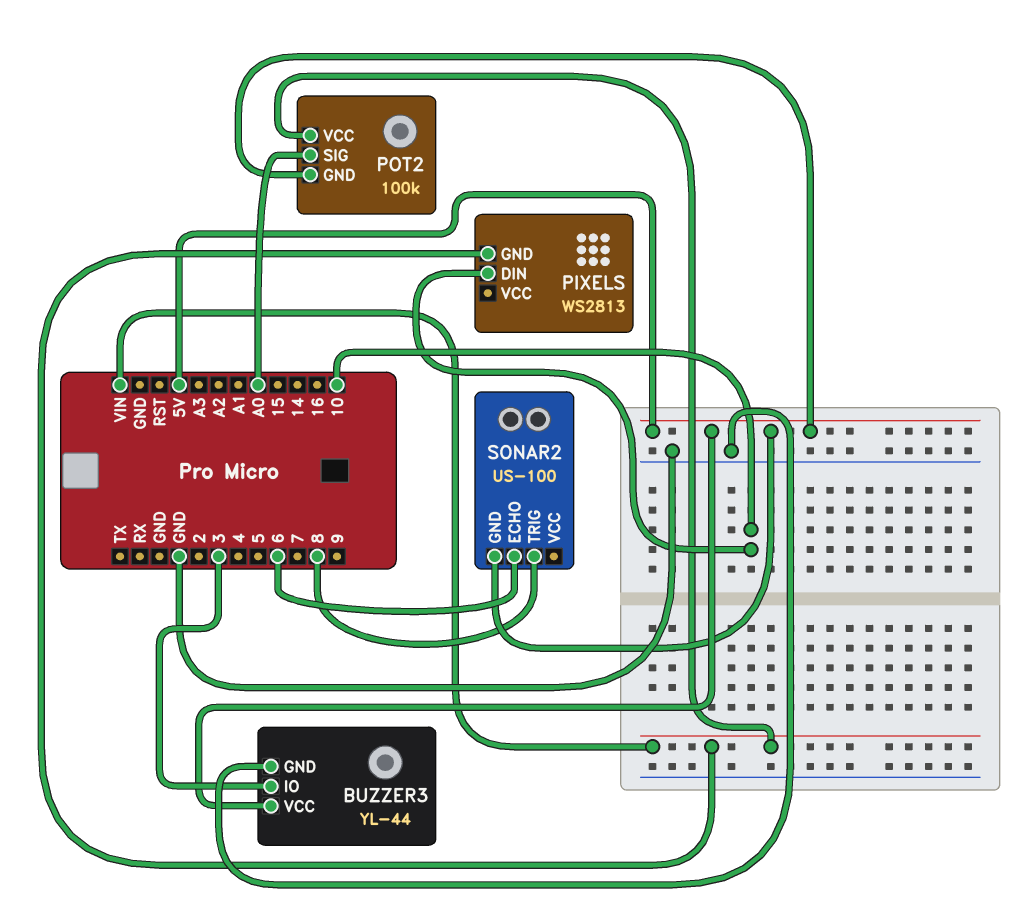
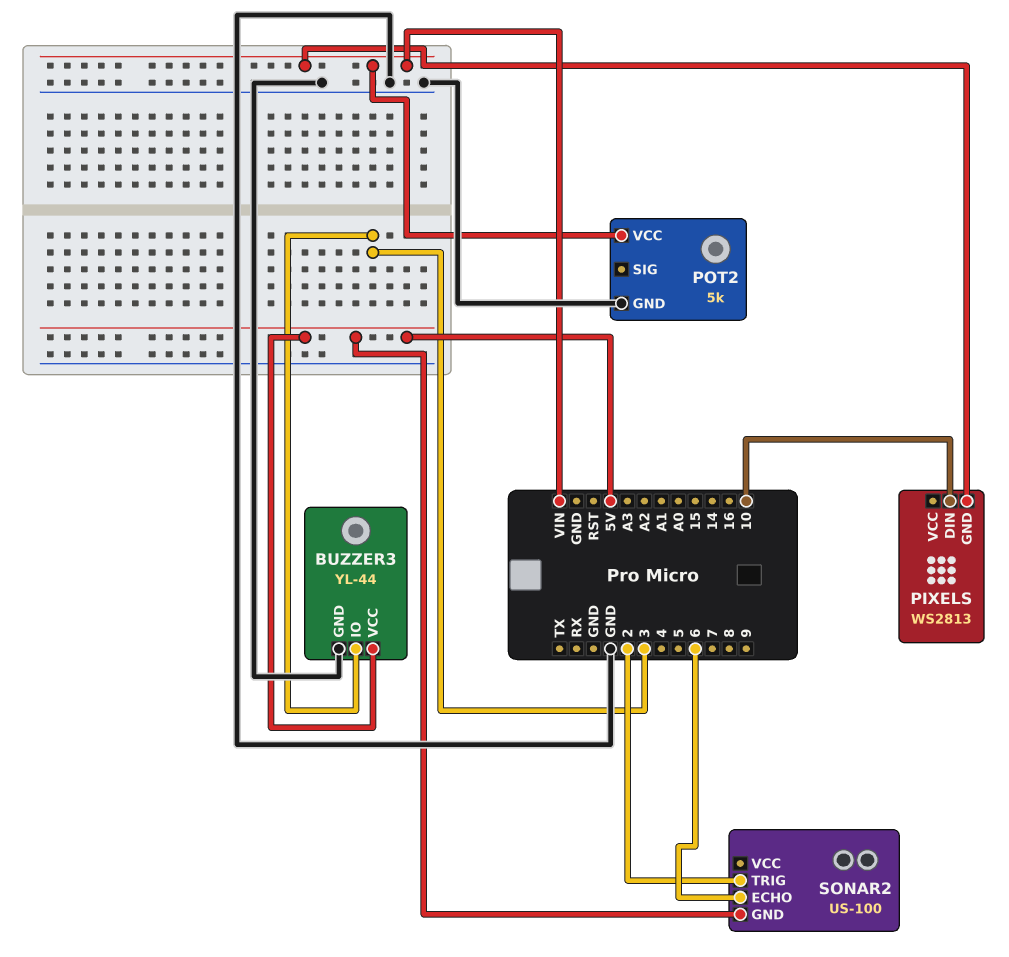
POT2: 100k -> 5k
POT2 pin GND: 5V -> GND
POT2 pin SIG: A0 -> none
SONAR2 pin TRIG: 8 -> 2

